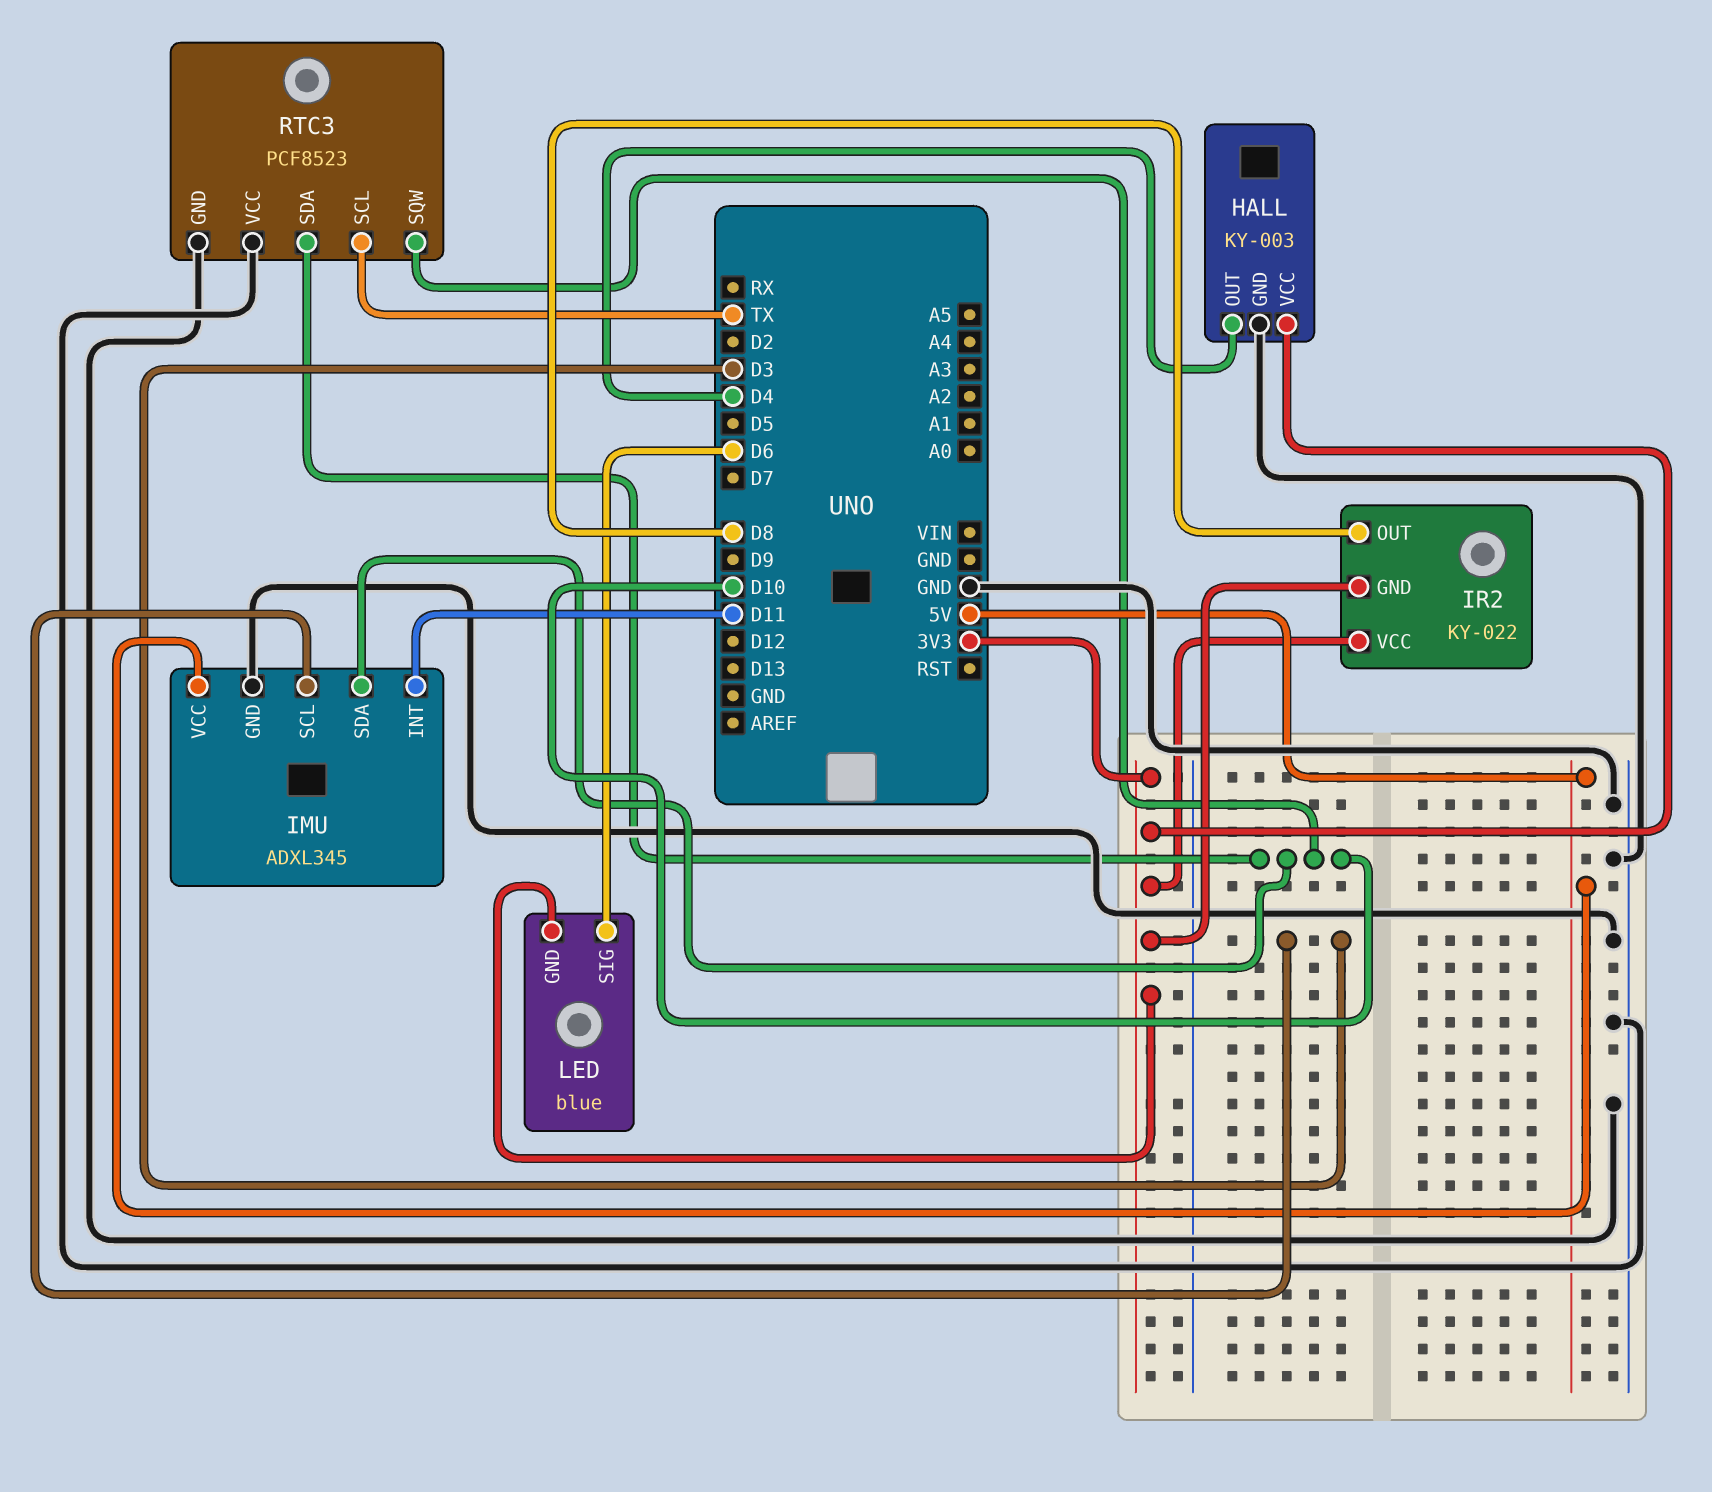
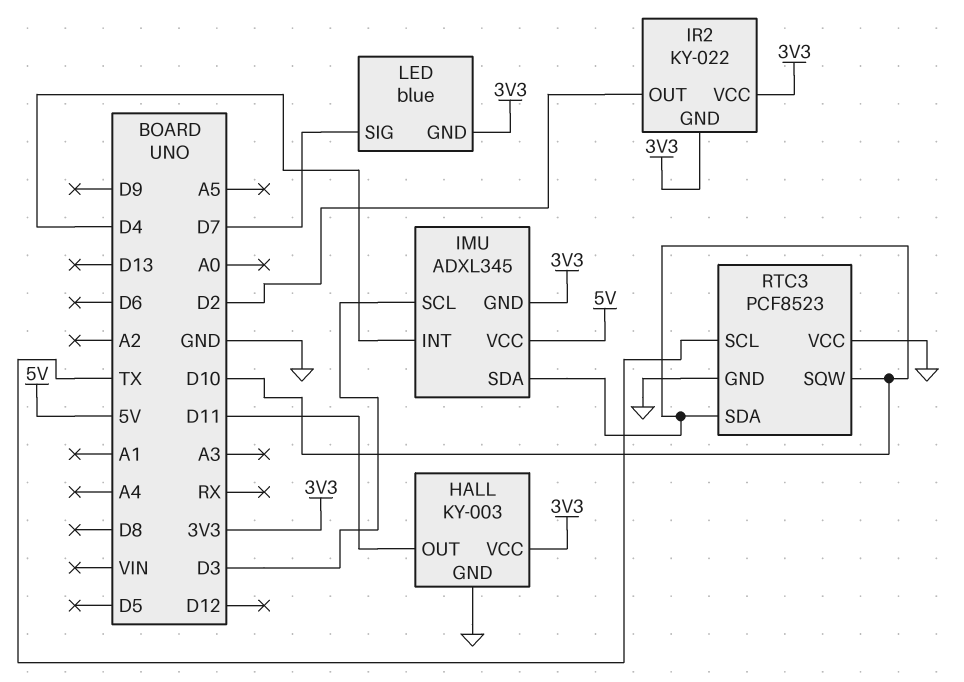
HALL pin OUT: D4 -> D11
IMU pin GND: GND -> 3V3
IMU pin INT: D11 -> D4
IR2 pin OUT: D8 -> D2
LED pin SIG: D6 -> D7

